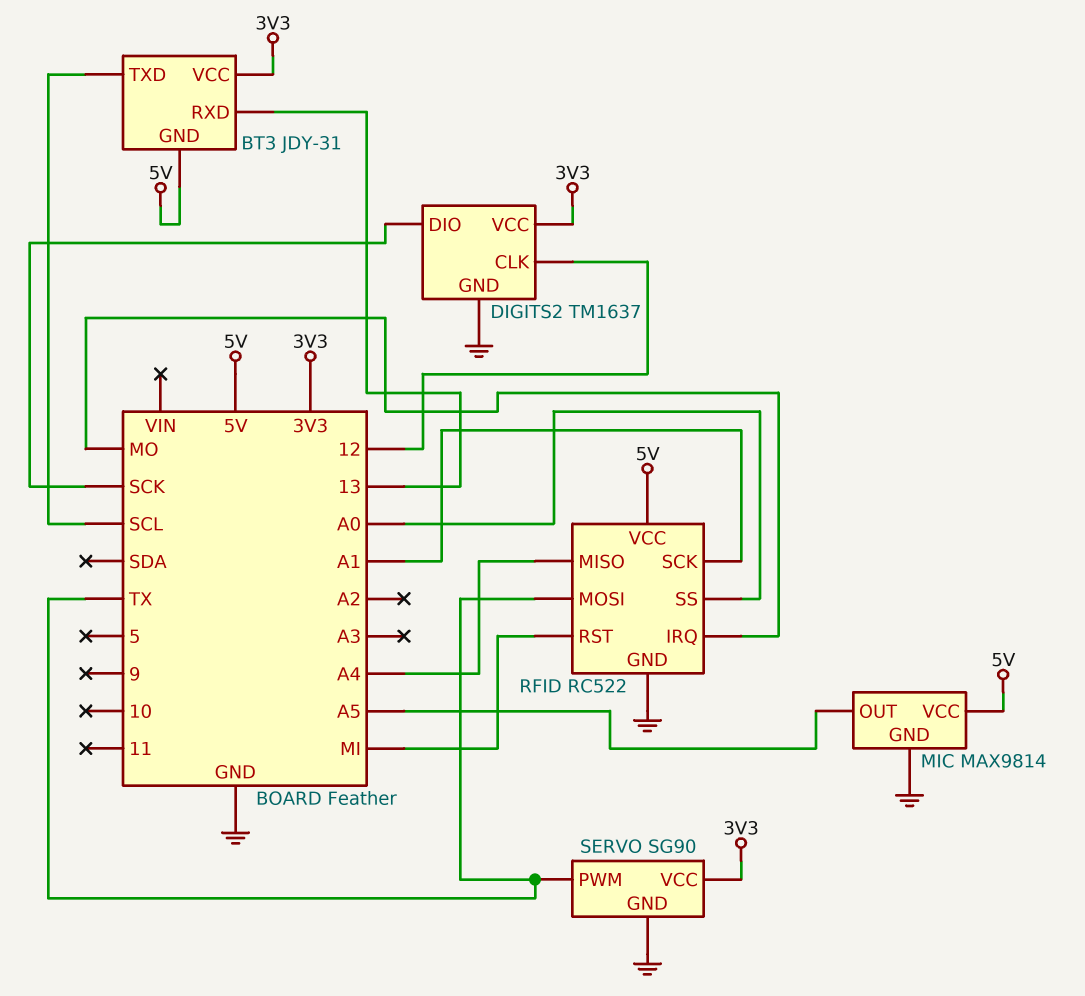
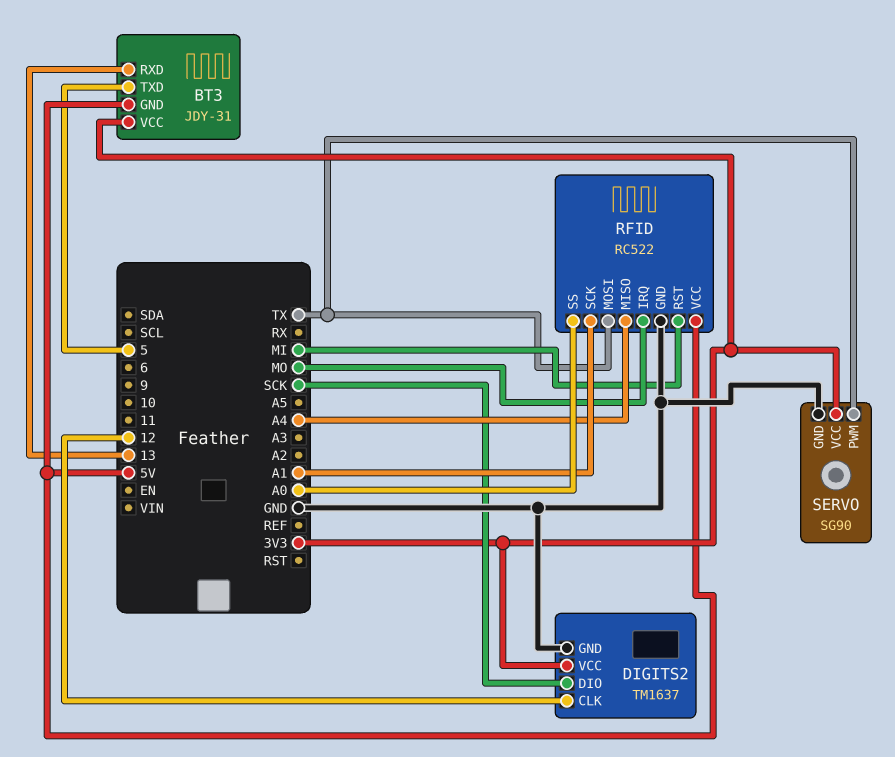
BT3 pin TXD: SCL -> 5
MIC: MAX9814 -> none
MIC pin GND: GND -> none
MIC pin OUT: A5 -> none
MIC pin VCC: 5V -> none

